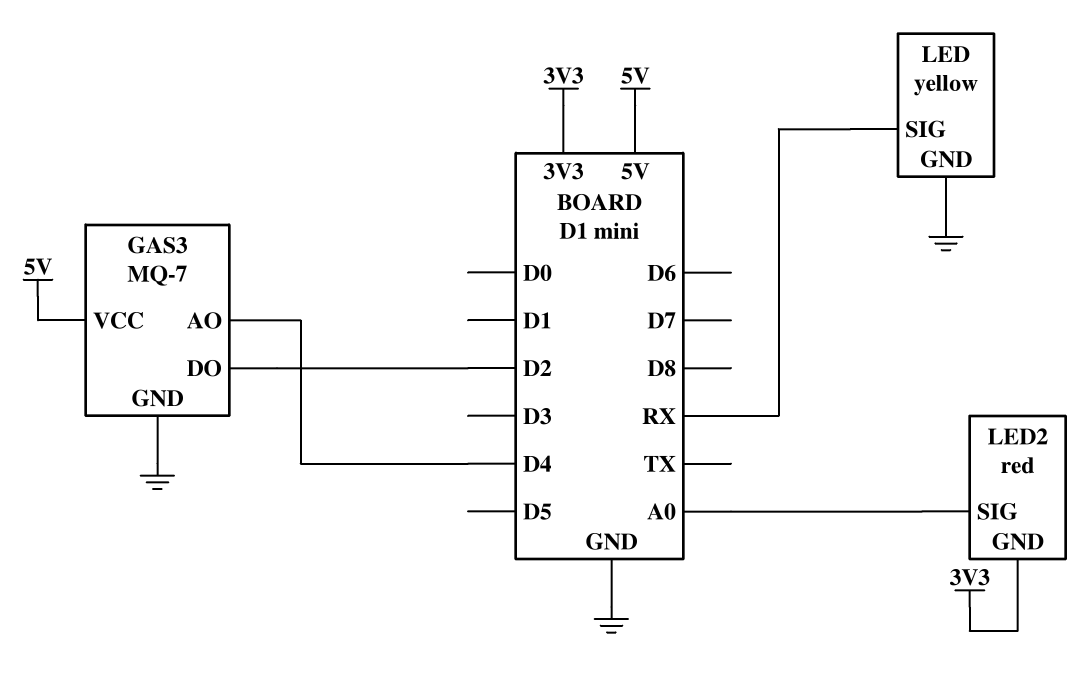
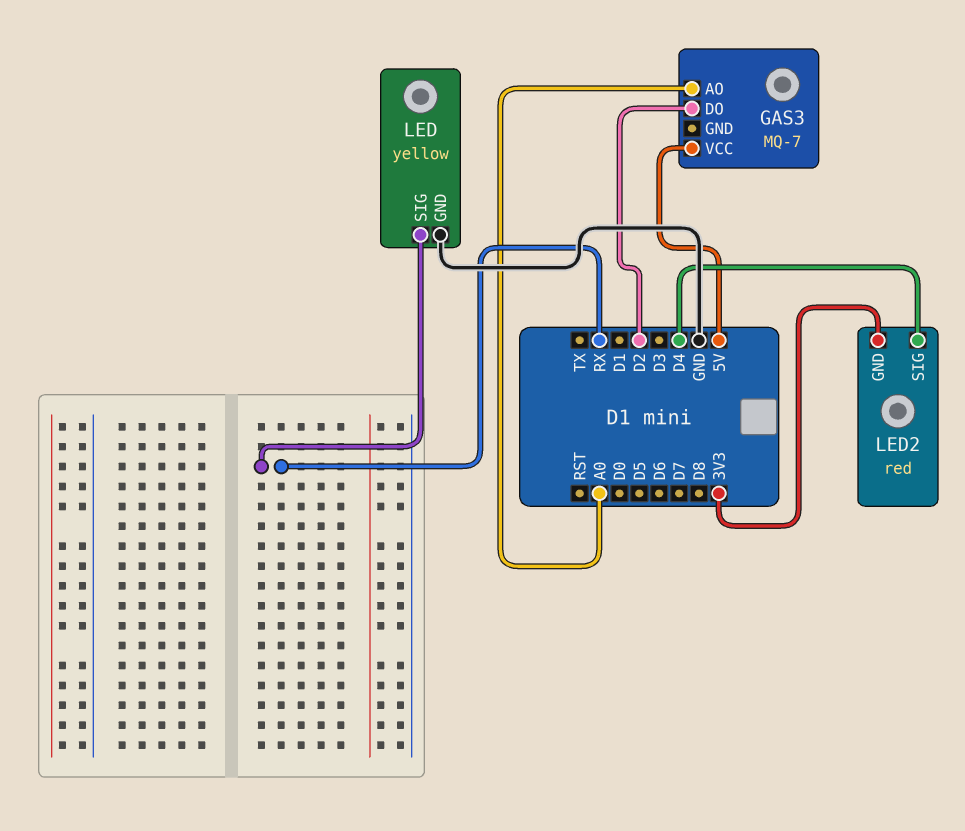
GAS3 pin AO: D4 -> A0
GAS3 pin GND: GND -> none
LED2 pin SIG: A0 -> D4

